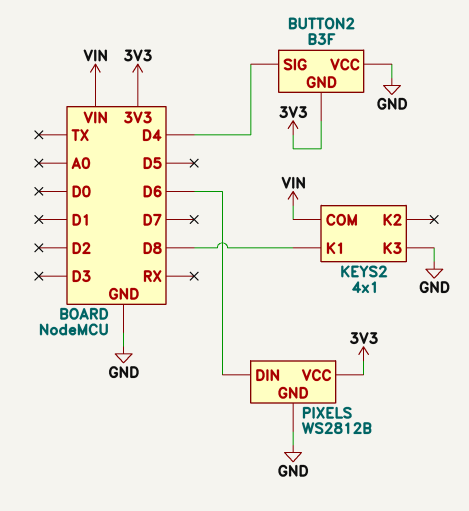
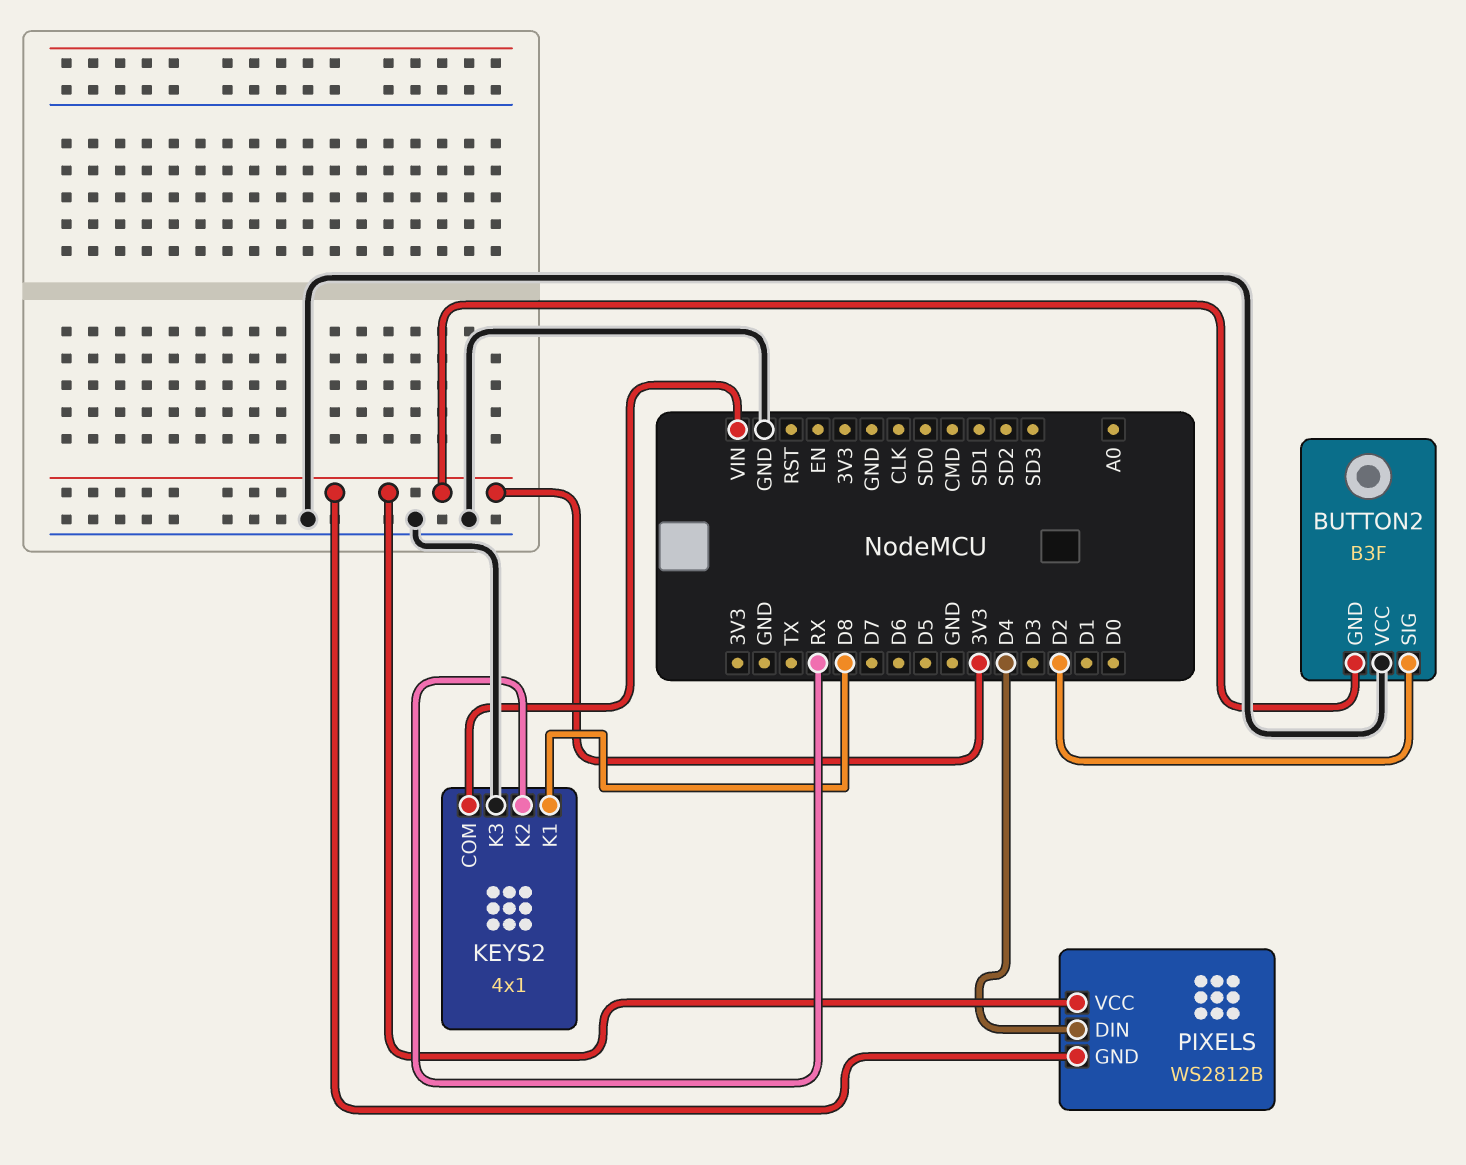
BUTTON2 pin SIG: D4 -> D2
KEYS2 pin K2: none -> RX
PIXELS pin DIN: D6 -> D4
PIXELS pin GND: GND -> 3V3

